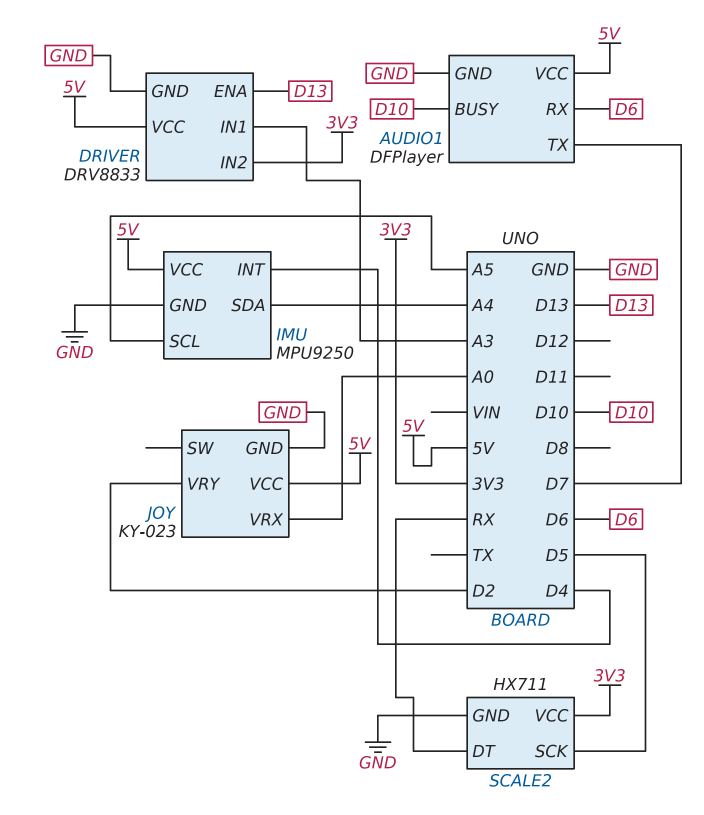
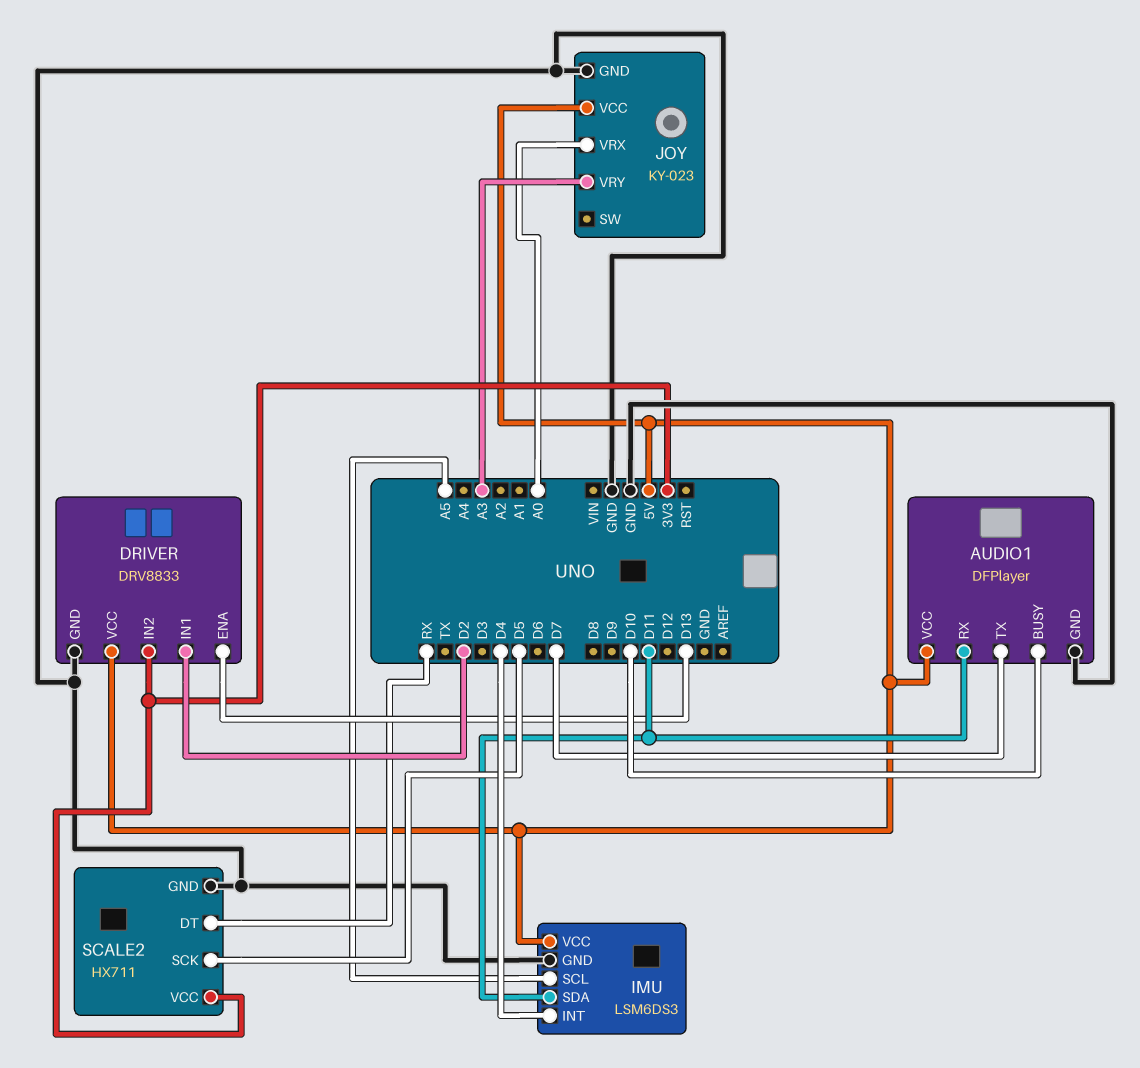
AUDIO1 pin RX: D6 -> D11
DRIVER pin IN1: A3 -> D2
IMU: MPU9250 -> LSM6DS3
IMU pin SDA: A4 -> D11
JOY pin VRY: D2 -> A3

